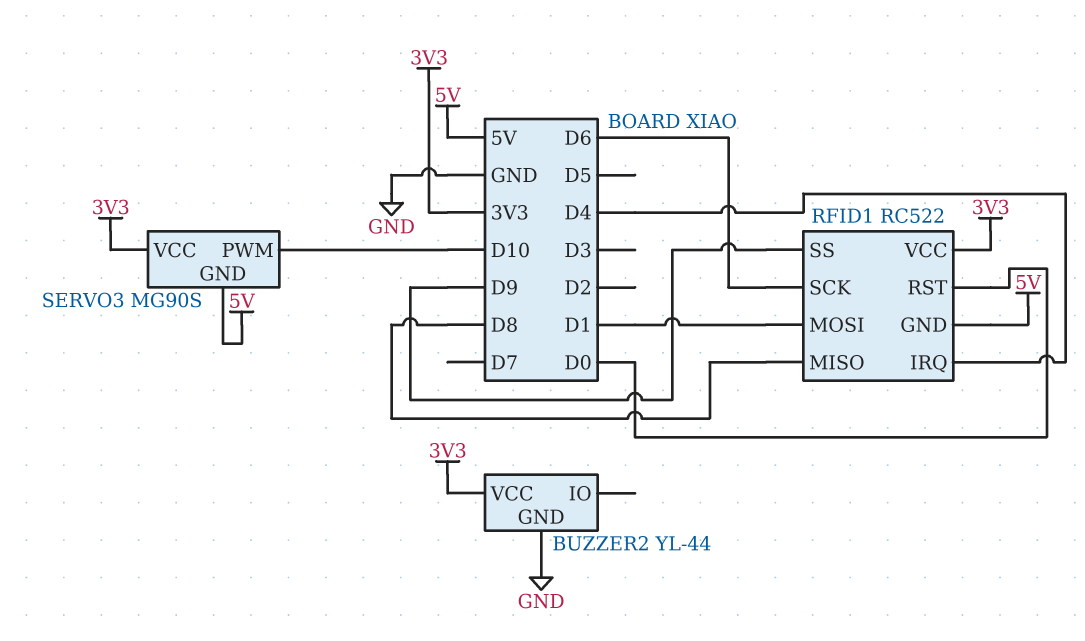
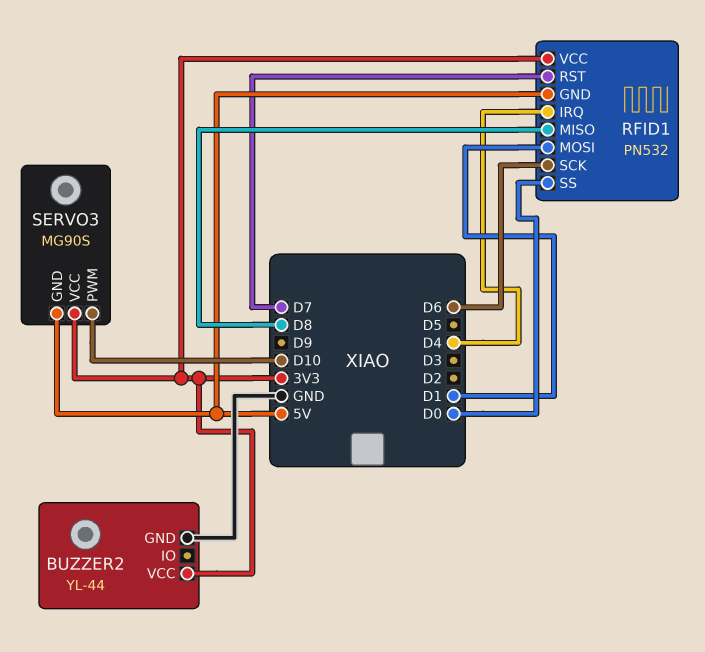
RFID1: RC522 -> PN532
RFID1 pin RST: D0 -> D7
RFID1 pin SS: D9 -> D0

